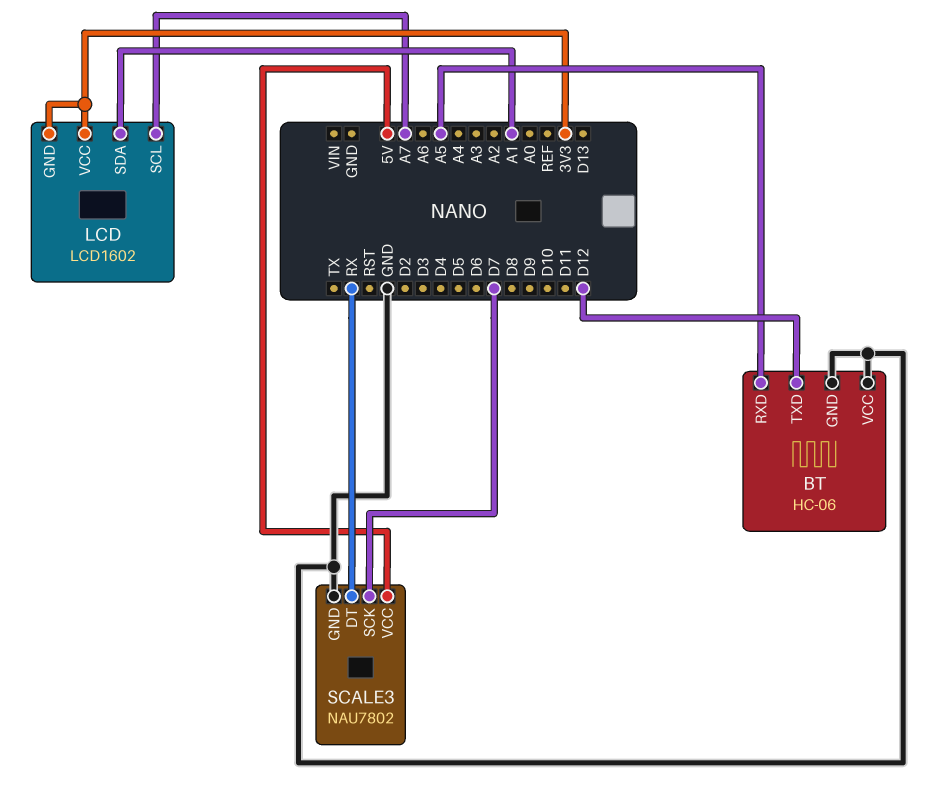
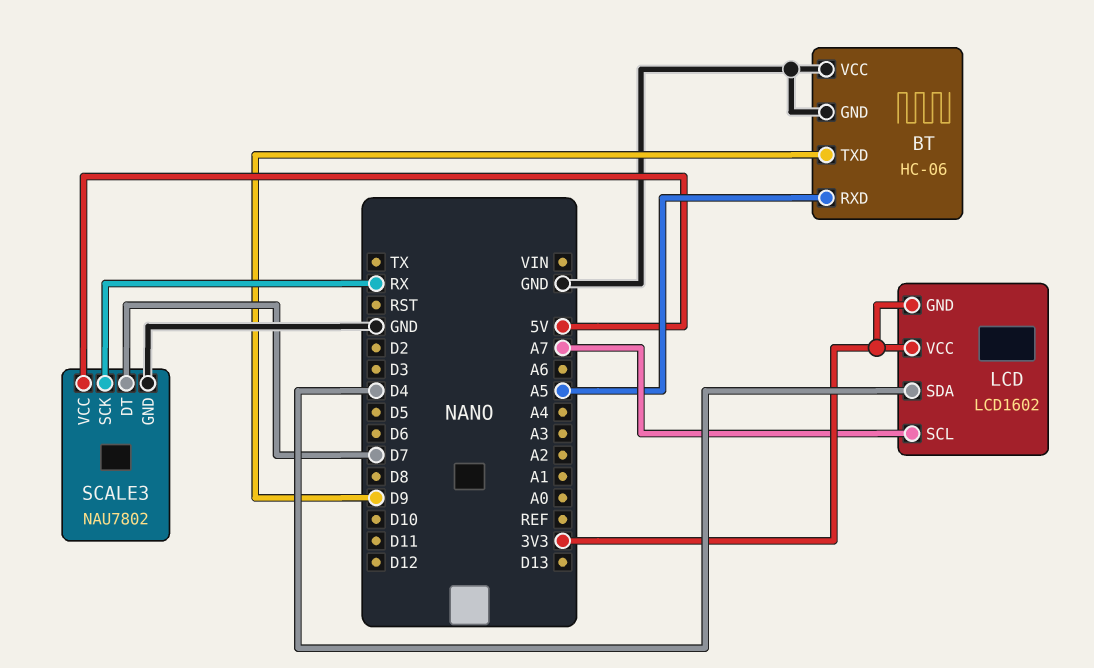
BT pin TXD: D12 -> D9
LCD pin SDA: A1 -> D4
SCALE3 pin DT: RX -> D7
SCALE3 pin SCK: D7 -> RX

